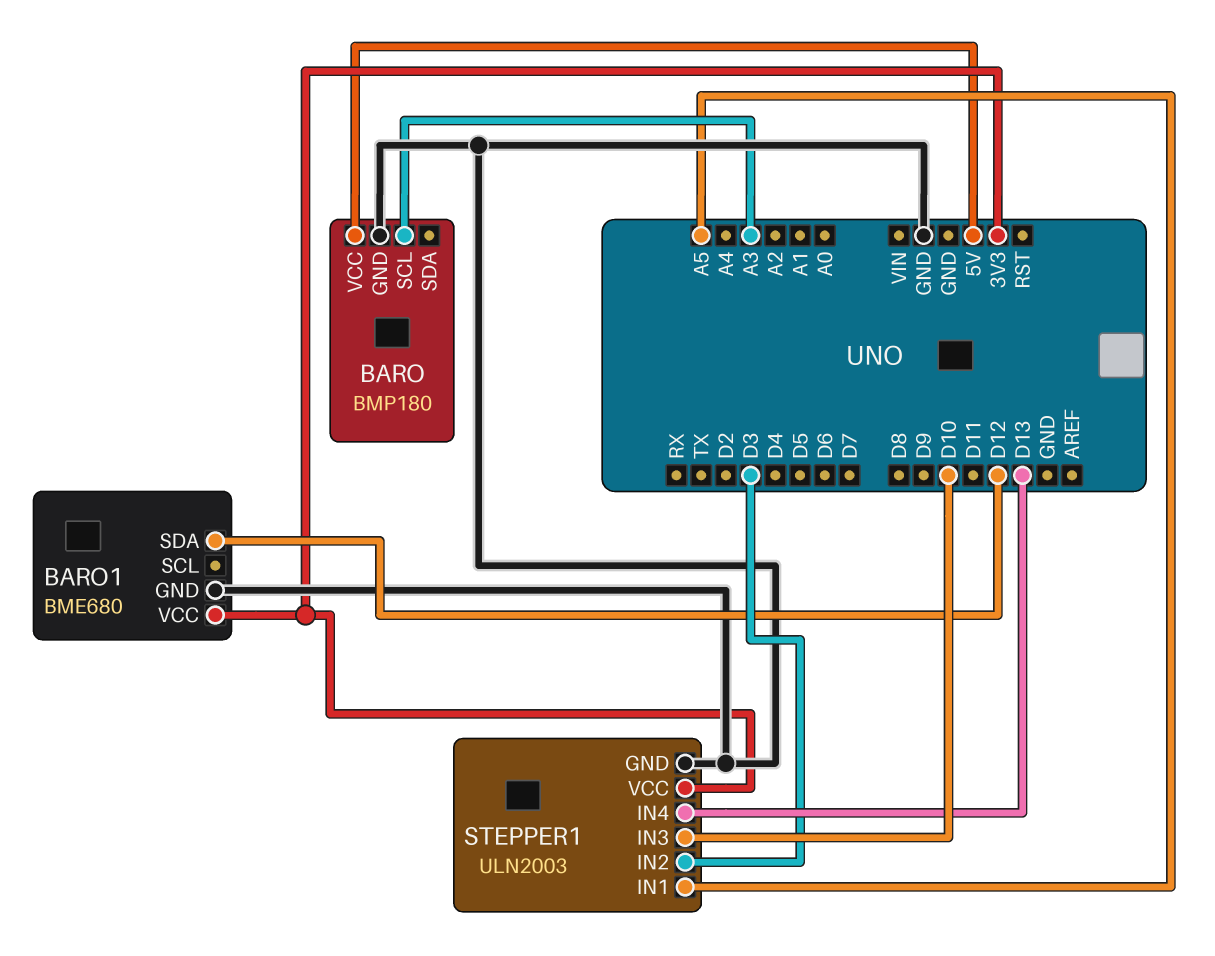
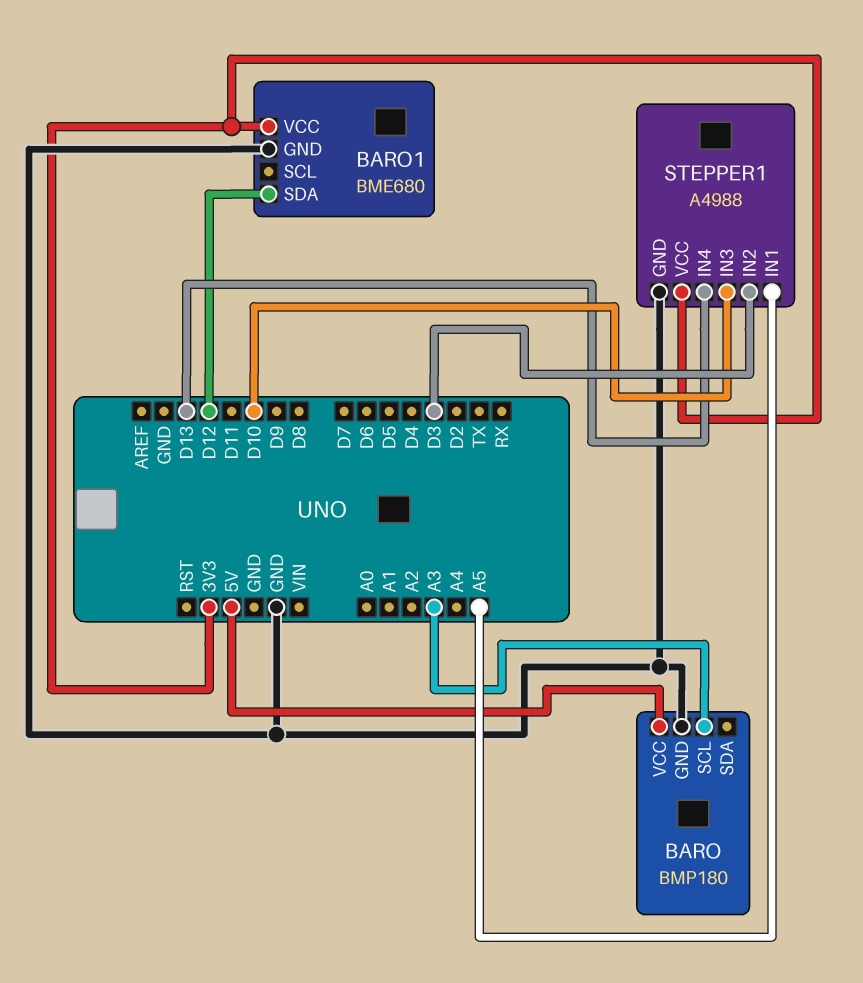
STEPPER1: ULN2003 -> A4988

